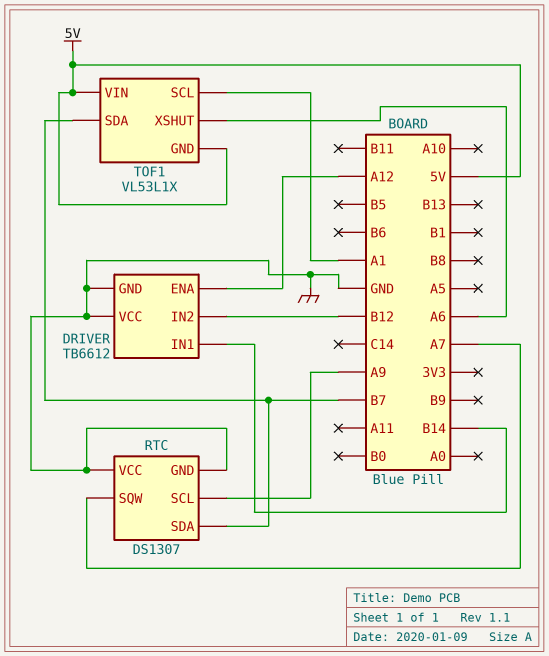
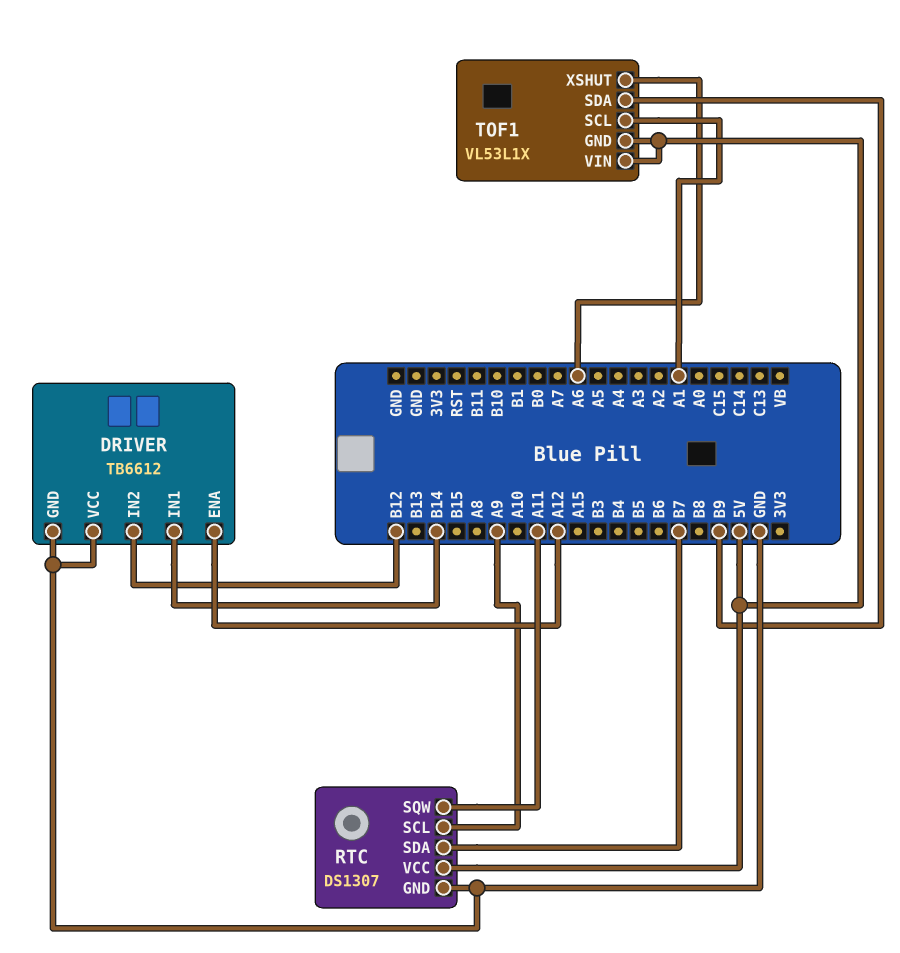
RTC pin SQW: A7 -> A11
RTC pin VCC: GND -> 5V
TOF1 pin SDA: B7 -> B9

